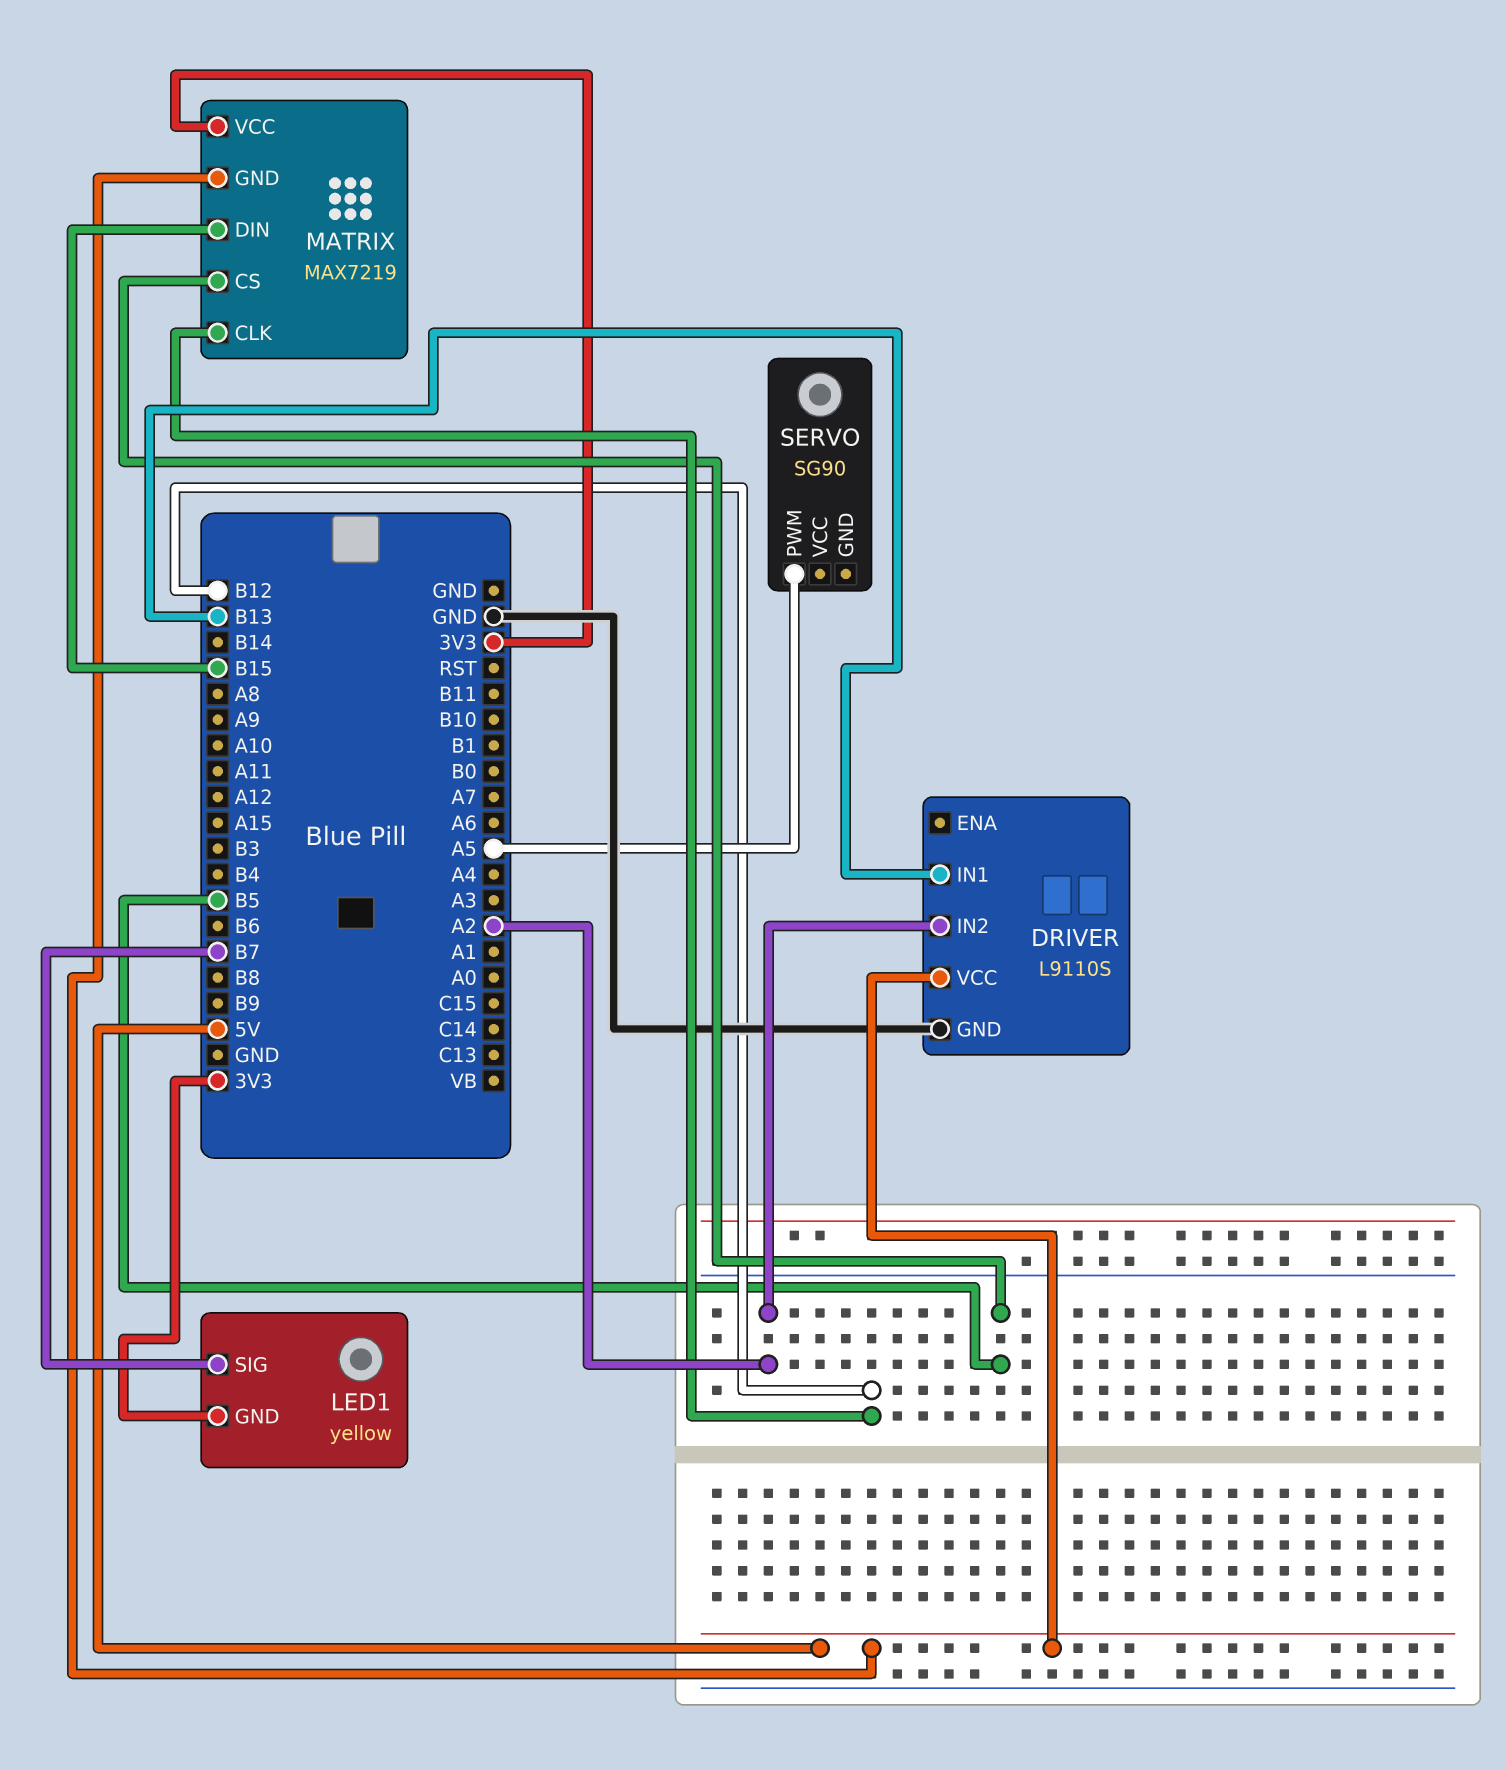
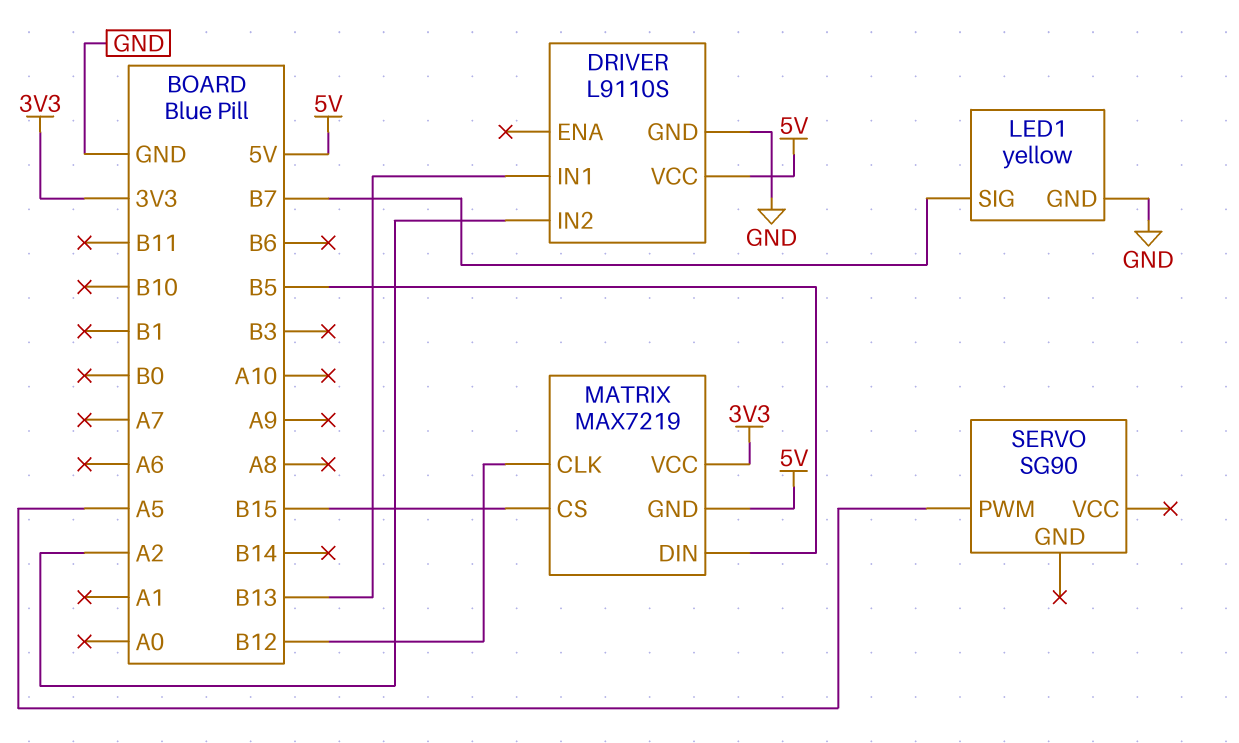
LED1 pin GND: 3V3 -> GND
MATRIX pin CS: B5 -> B15
MATRIX pin DIN: B15 -> B5

